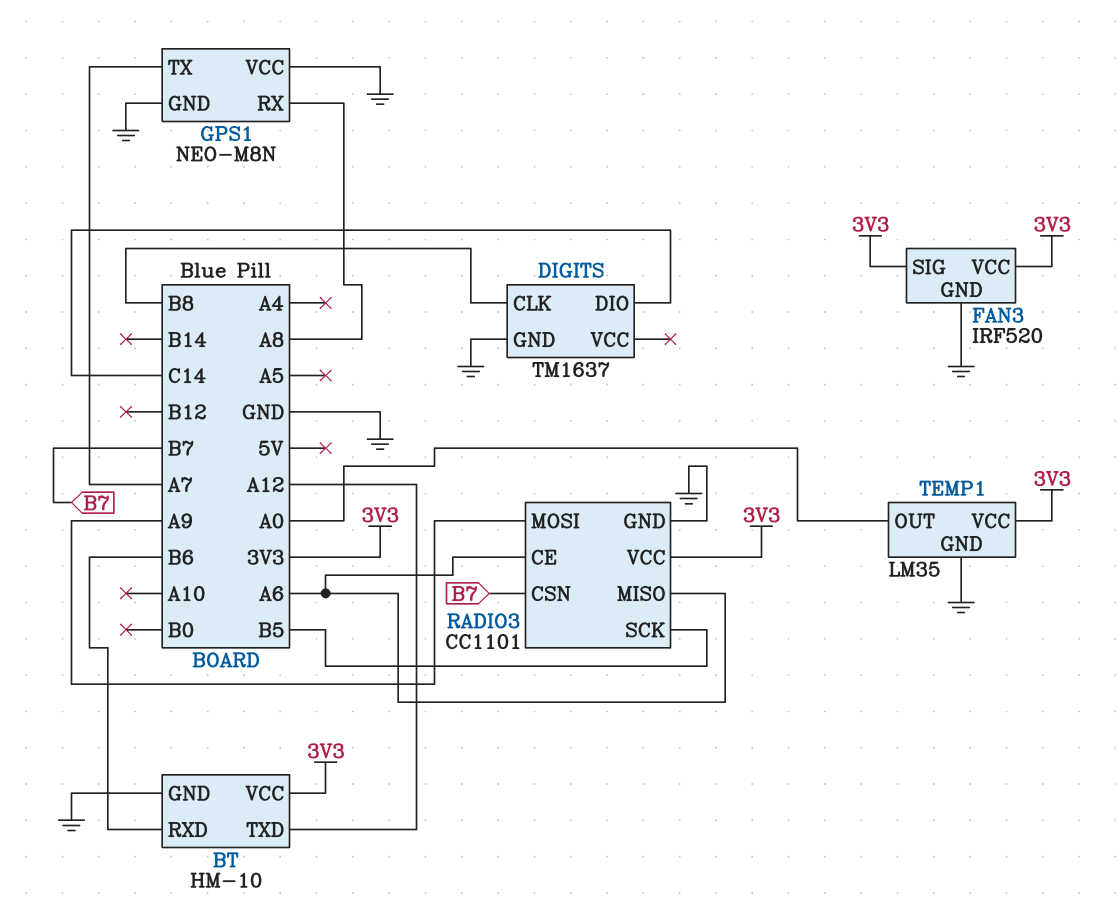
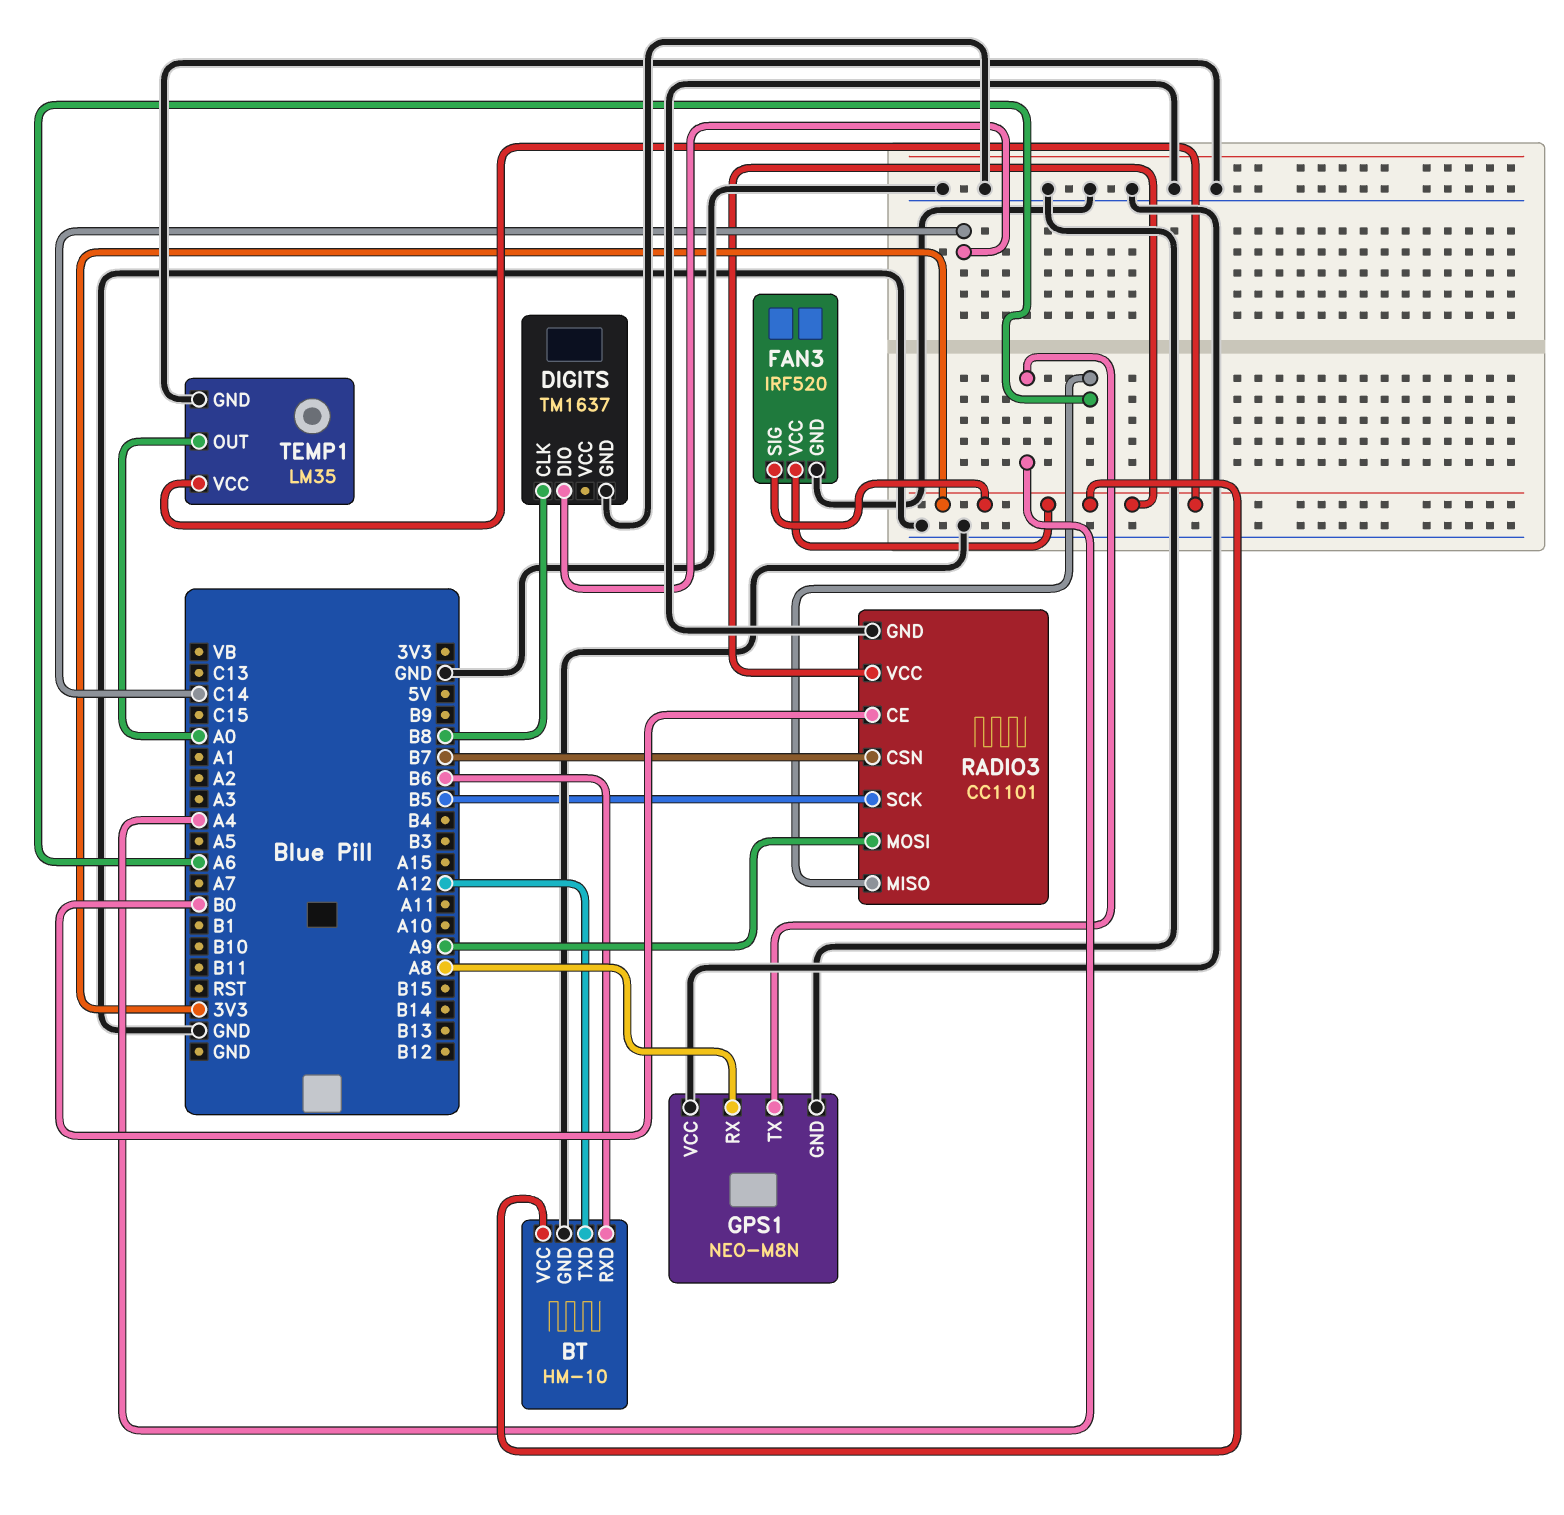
GPS1 pin TX: A7 -> A4
RADIO3 pin CE: A6 -> B0

